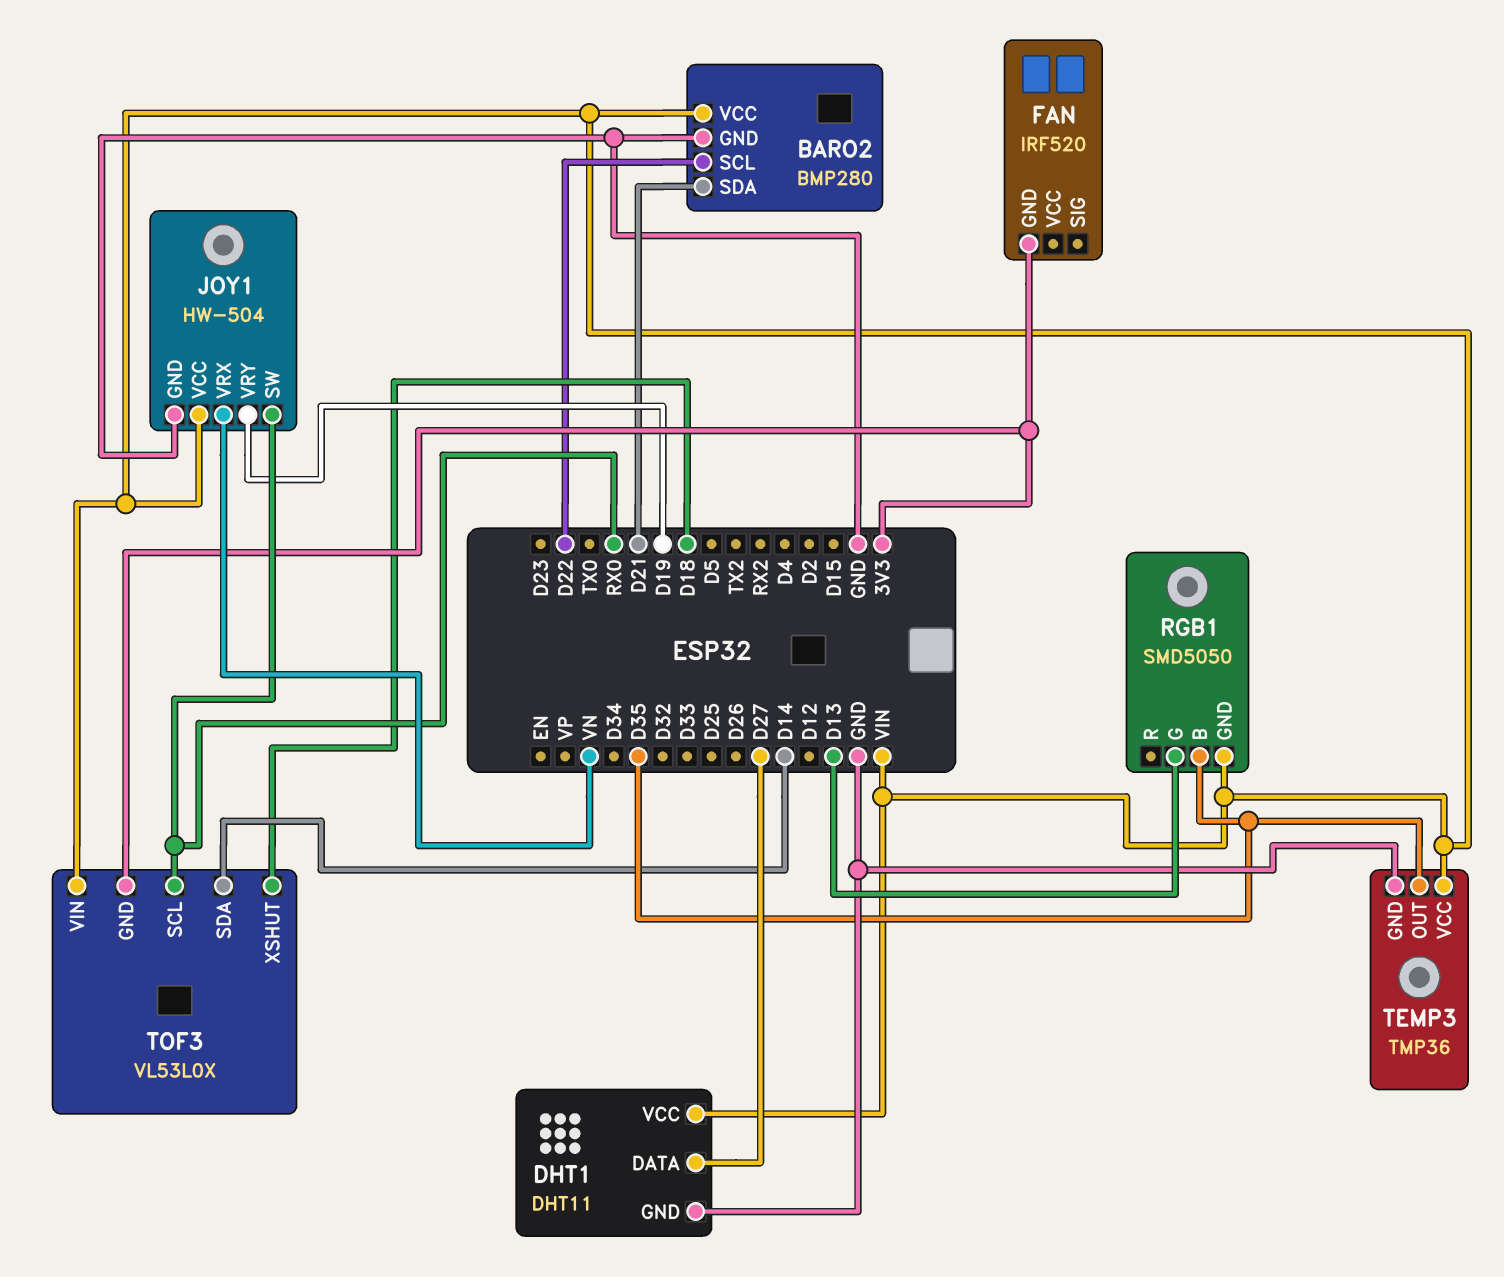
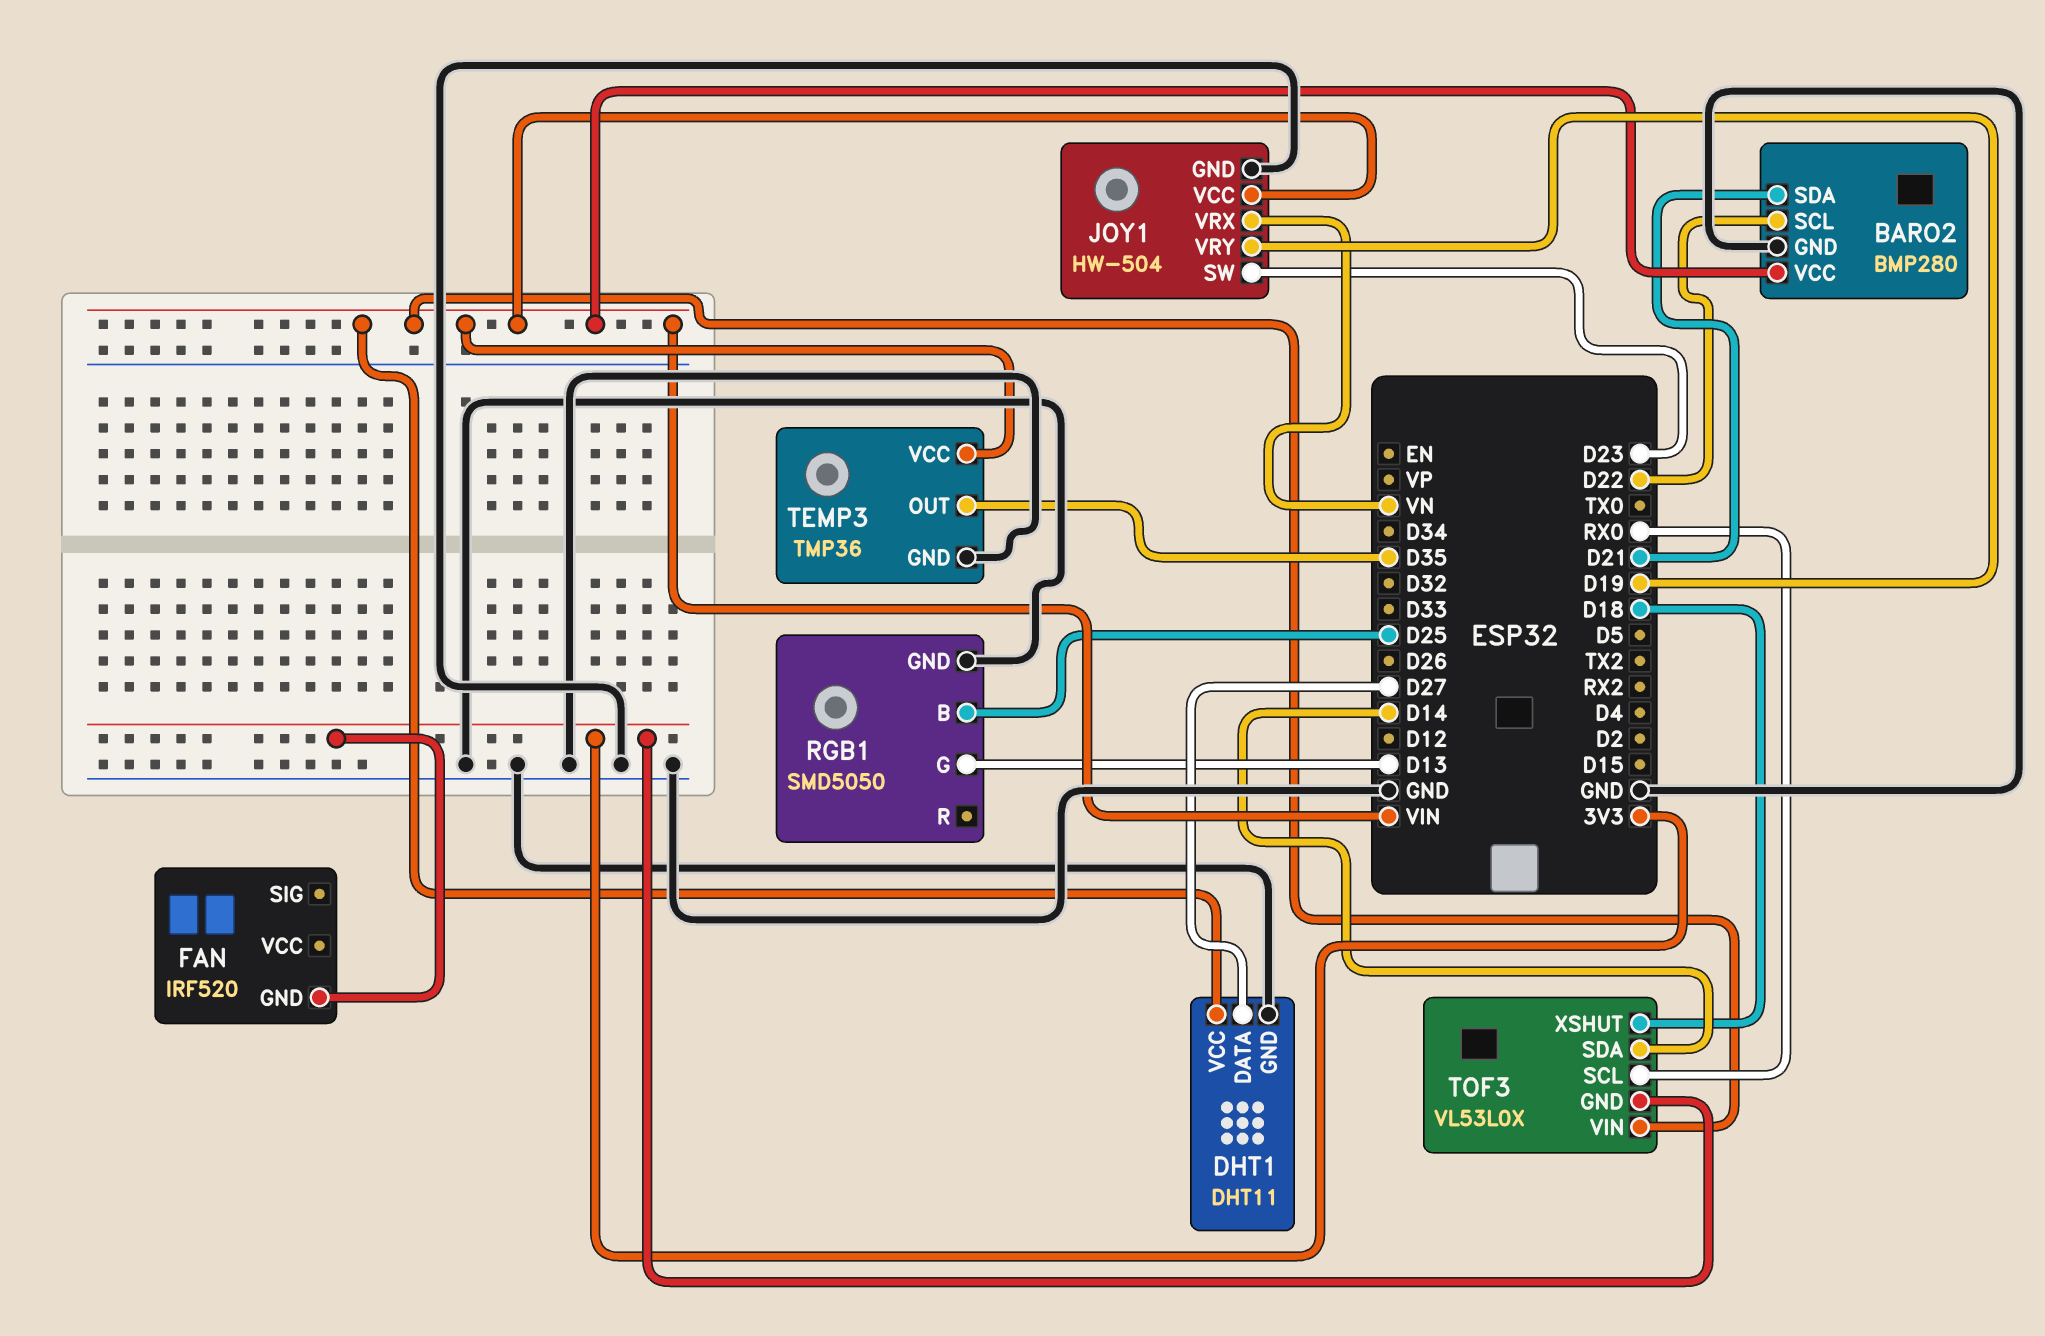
JOY1 pin SW: RX0 -> D23
RGB1 pin B: D35 -> D25
RGB1 pin GND: VIN -> GND

